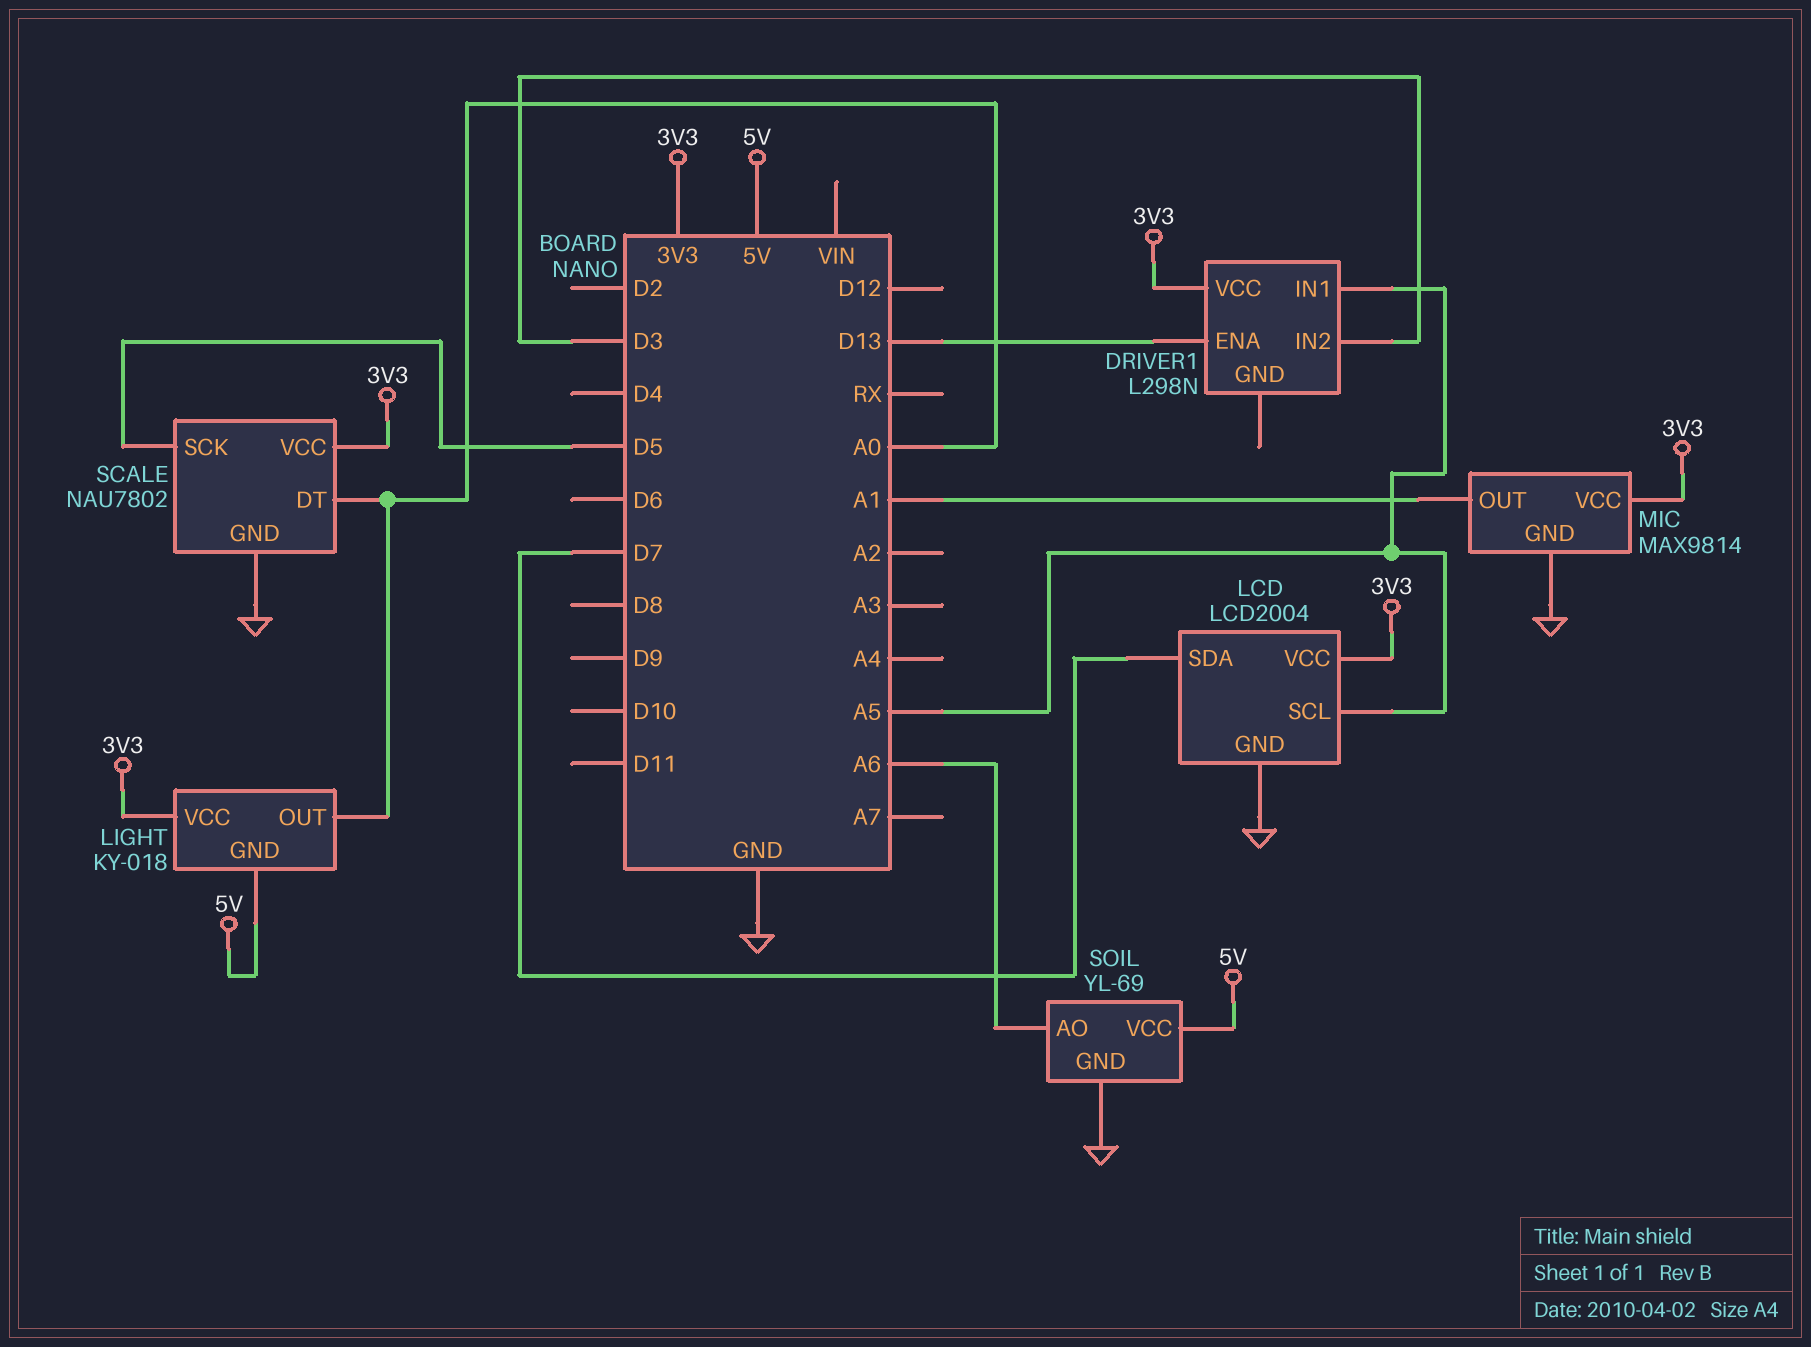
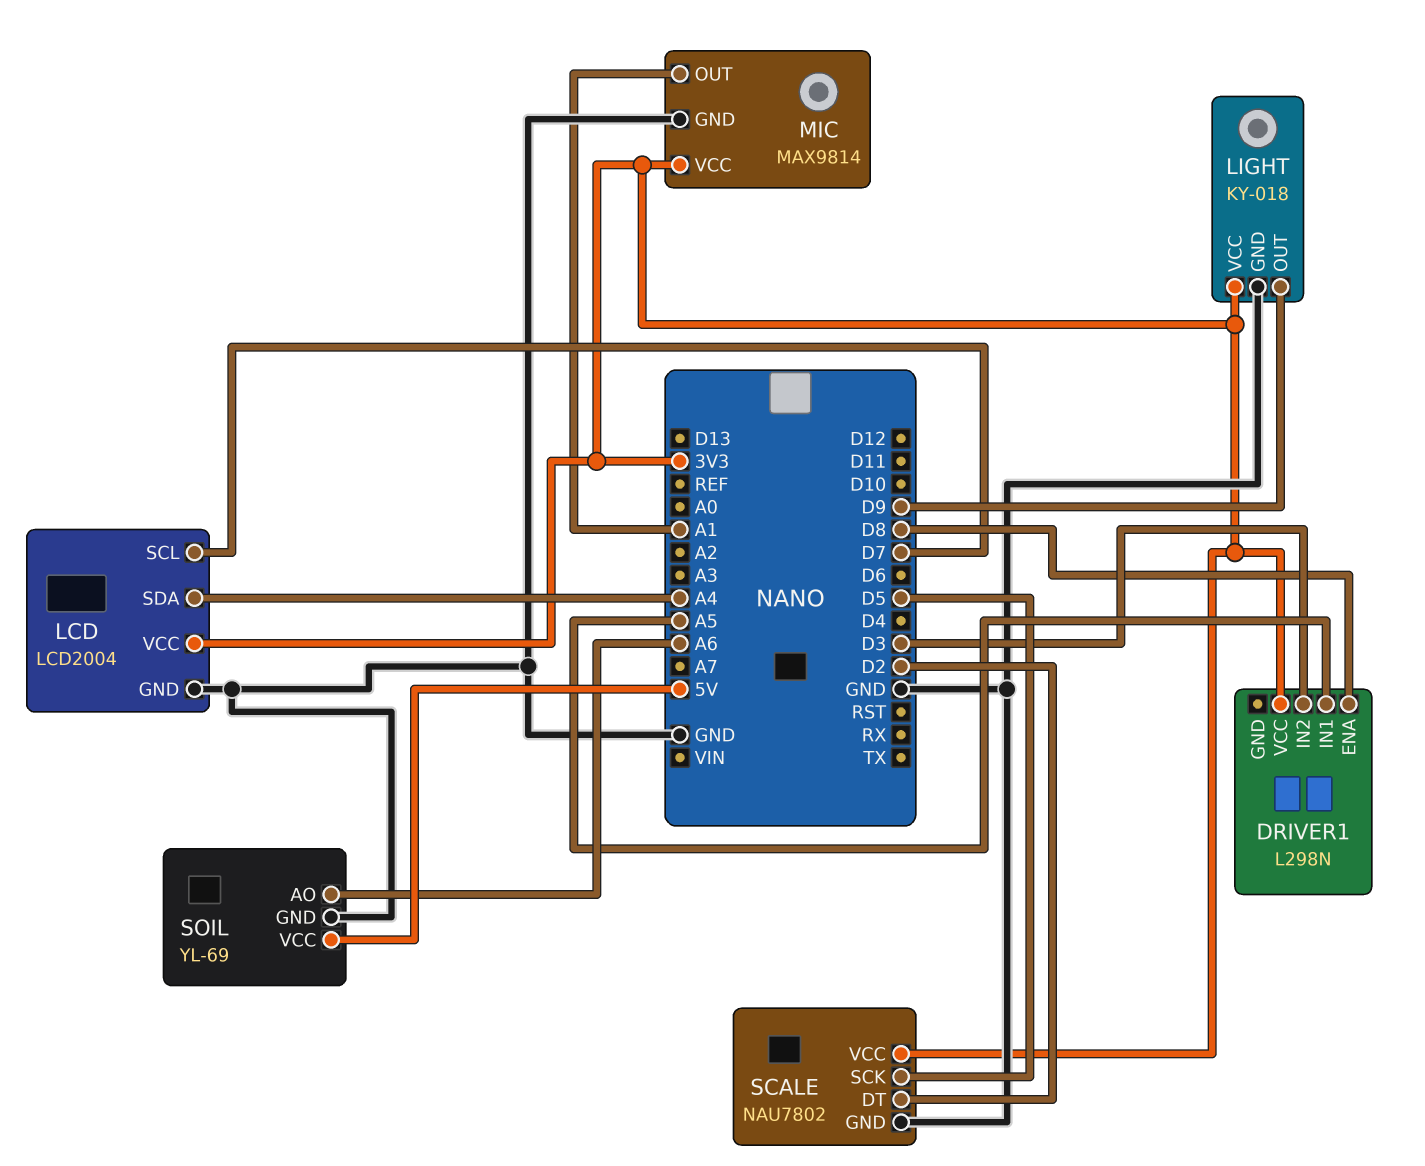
DRIVER1 pin ENA: D13 -> D8
LCD pin SCL: A5 -> D7
LCD pin SDA: D7 -> A4
LIGHT pin GND: 5V -> GND
LIGHT pin OUT: A0 -> D9
SCALE pin DT: A0 -> D2

